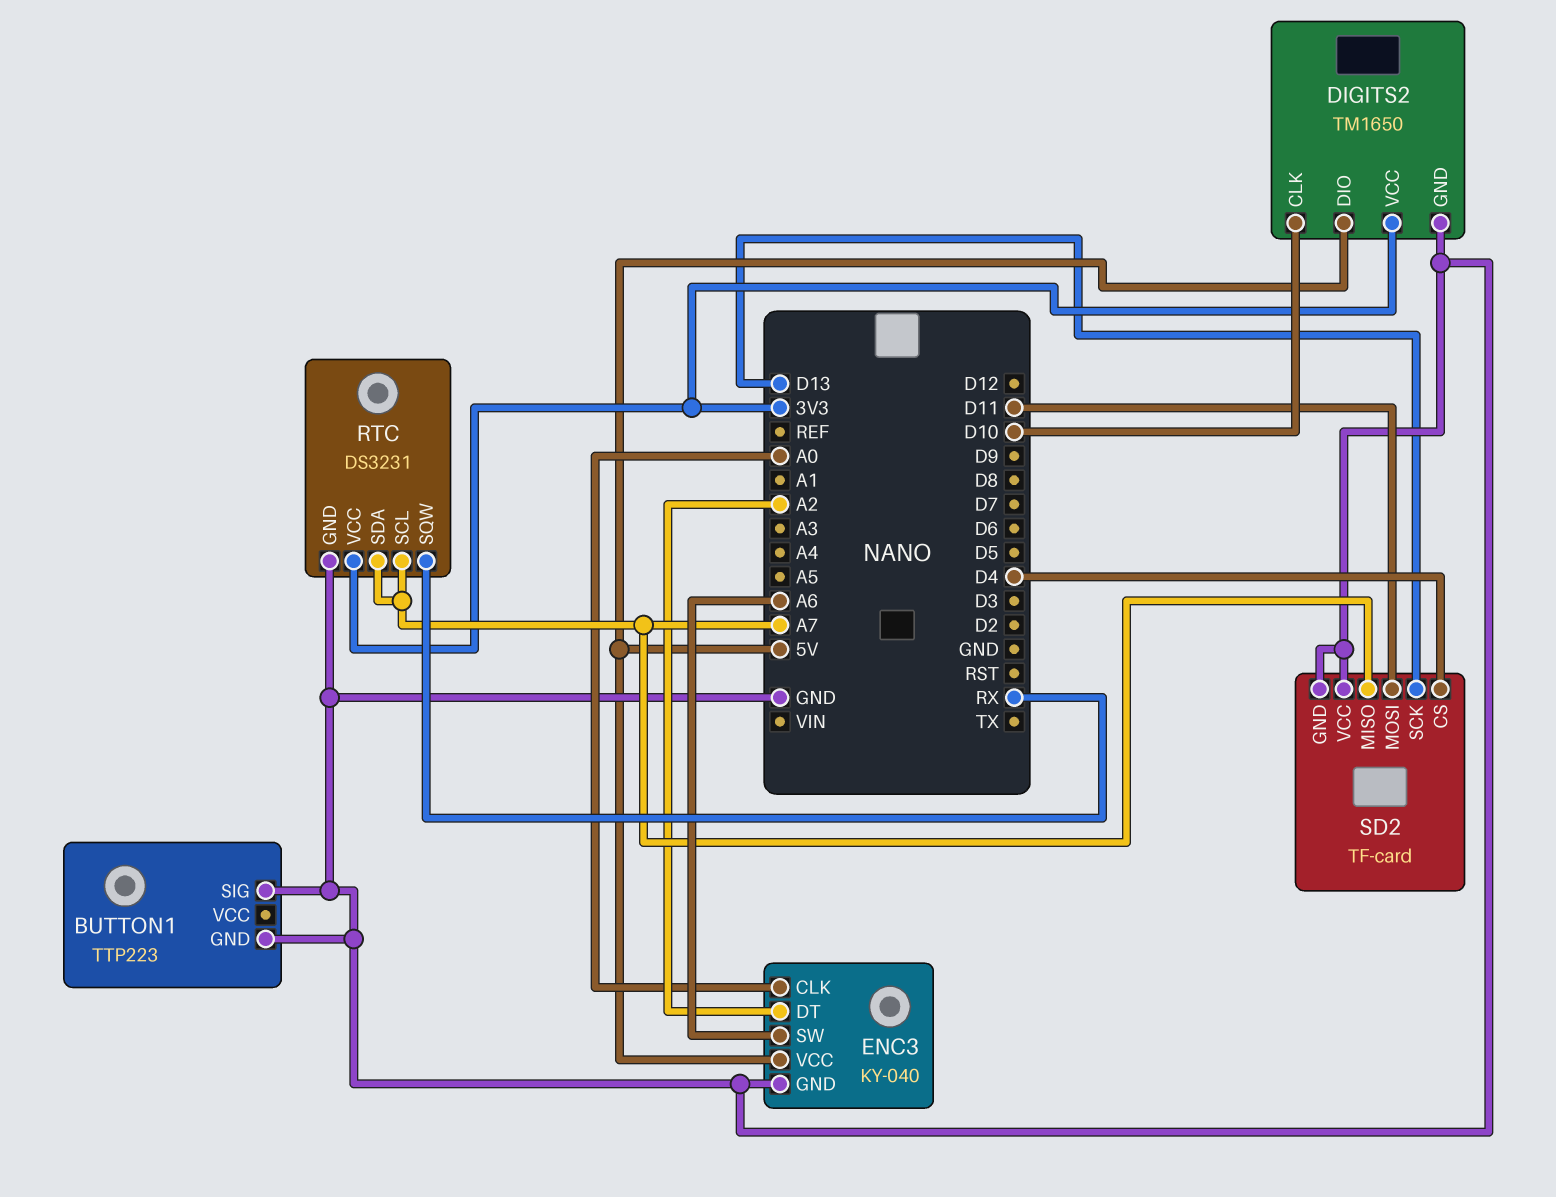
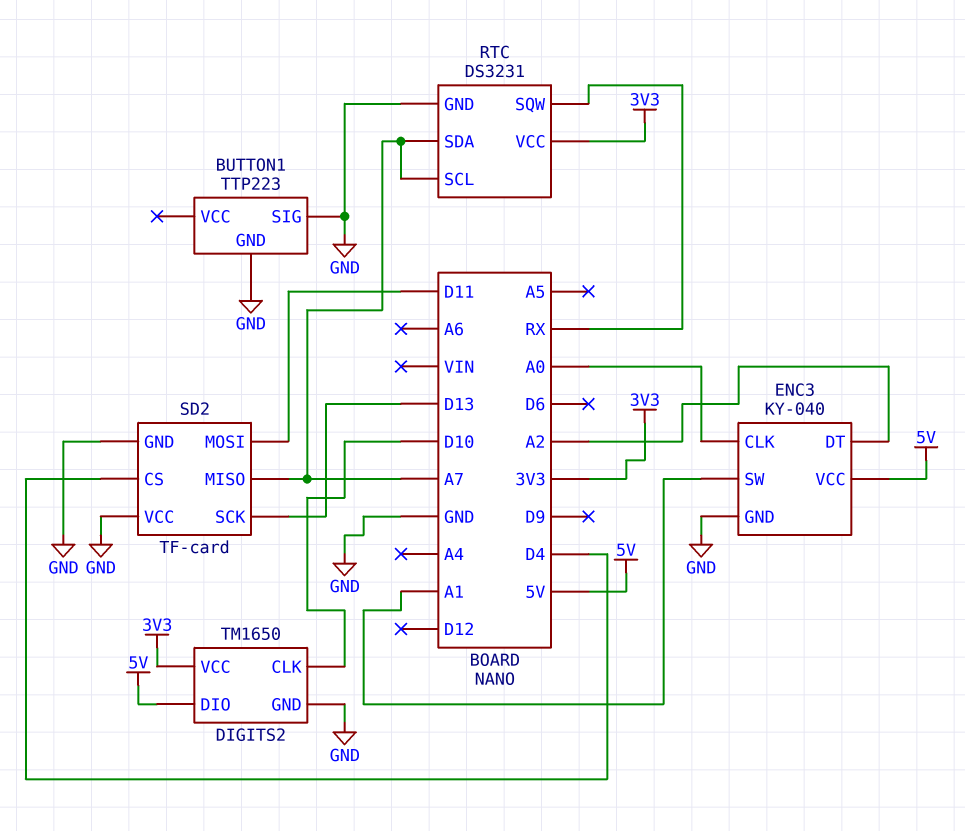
ENC3 pin SW: A6 -> A1

